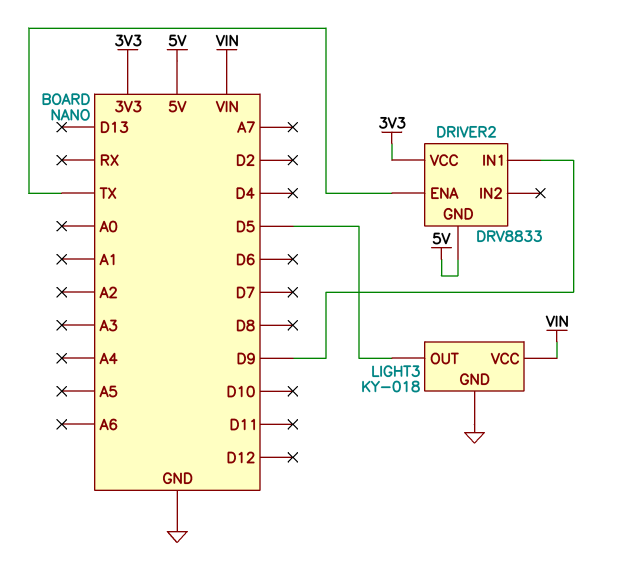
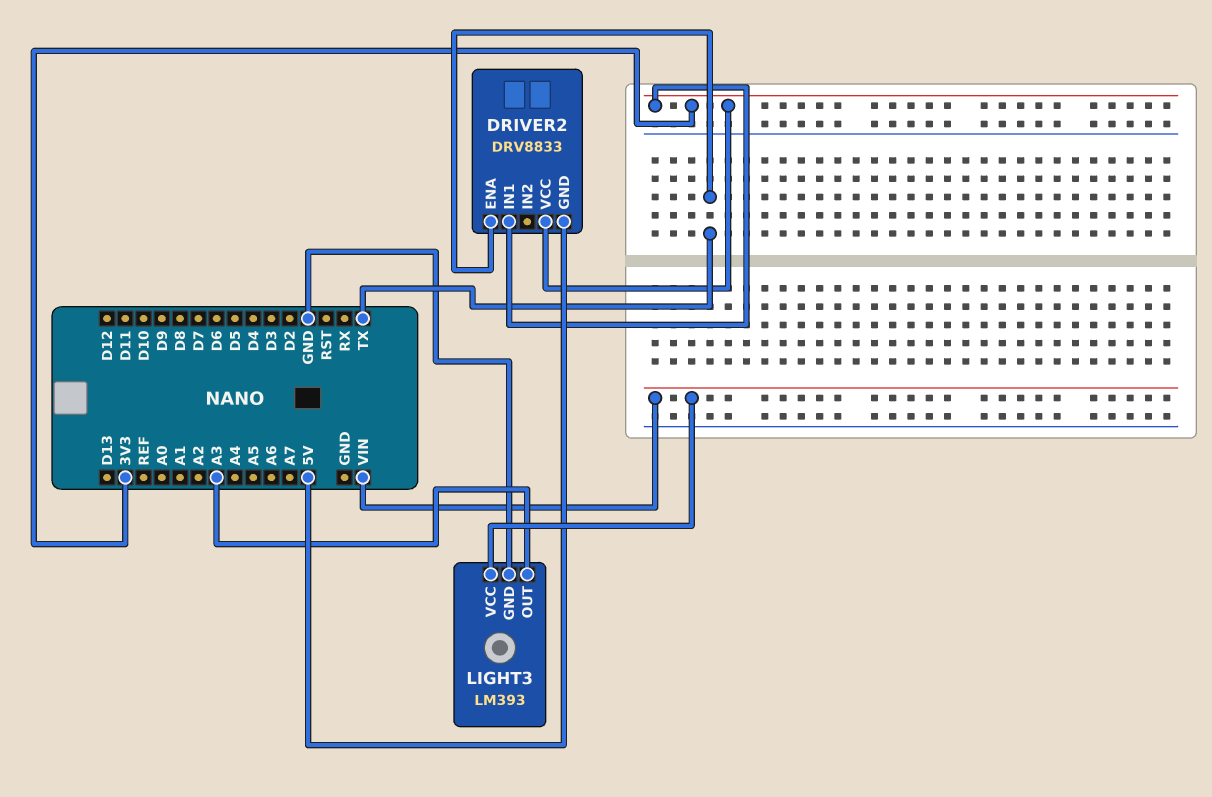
DRIVER2 pin IN1: D9 -> 3V3
LIGHT3: KY-018 -> LM393
LIGHT3 pin OUT: D5 -> A3

